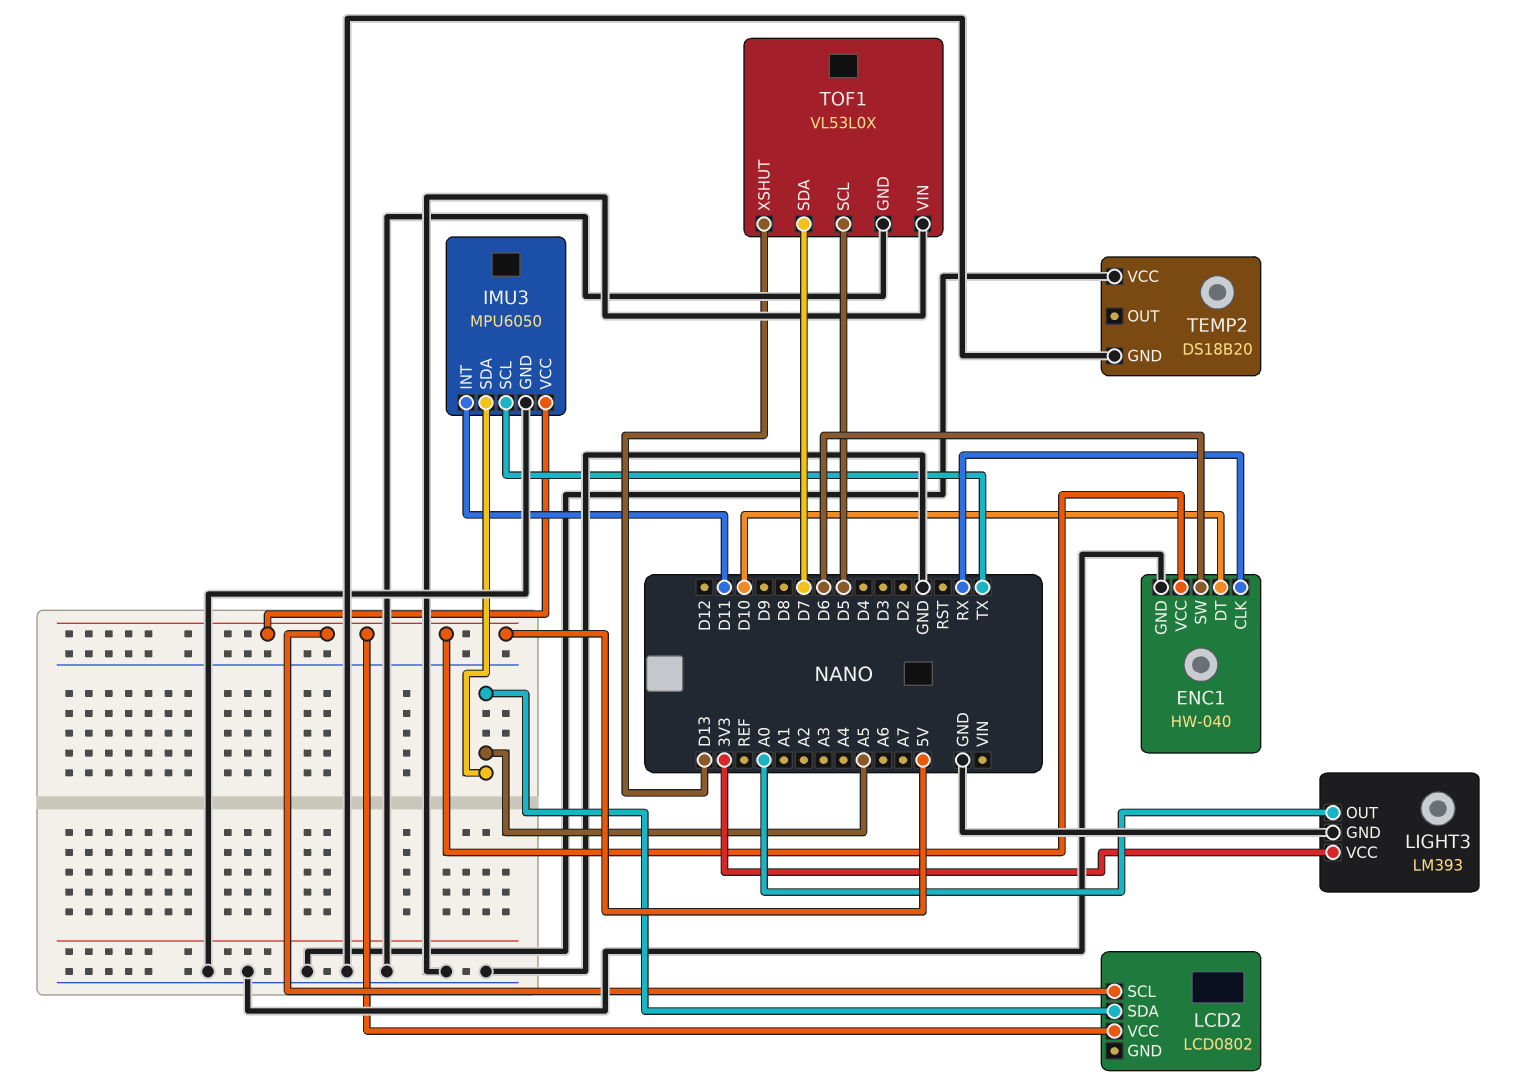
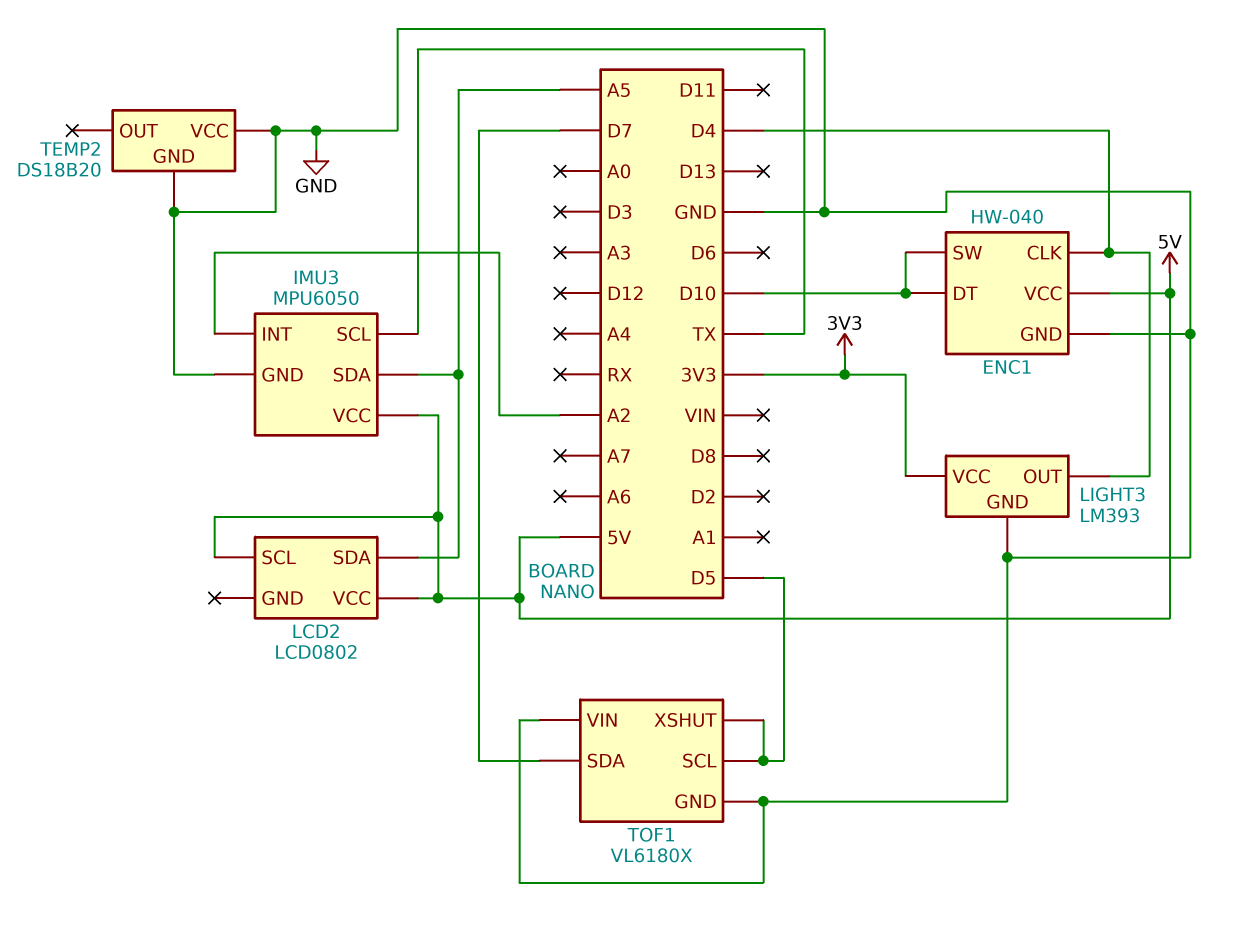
ENC1 pin CLK: RX -> D4
ENC1 pin SW: D6 -> D10
IMU3 pin INT: D11 -> A2
LIGHT3 pin OUT: A0 -> D4
TOF1: VL53L0X -> VL6180X
TOF1 pin XSHUT: D13 -> D5

